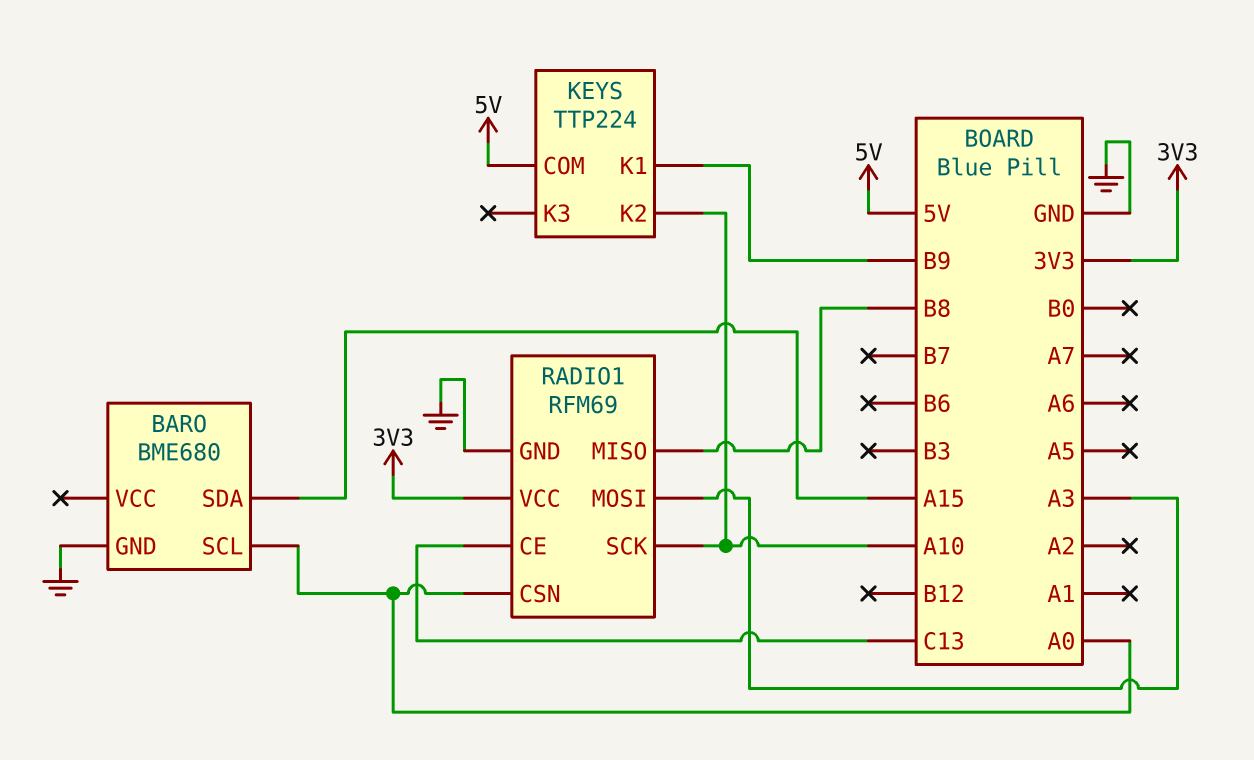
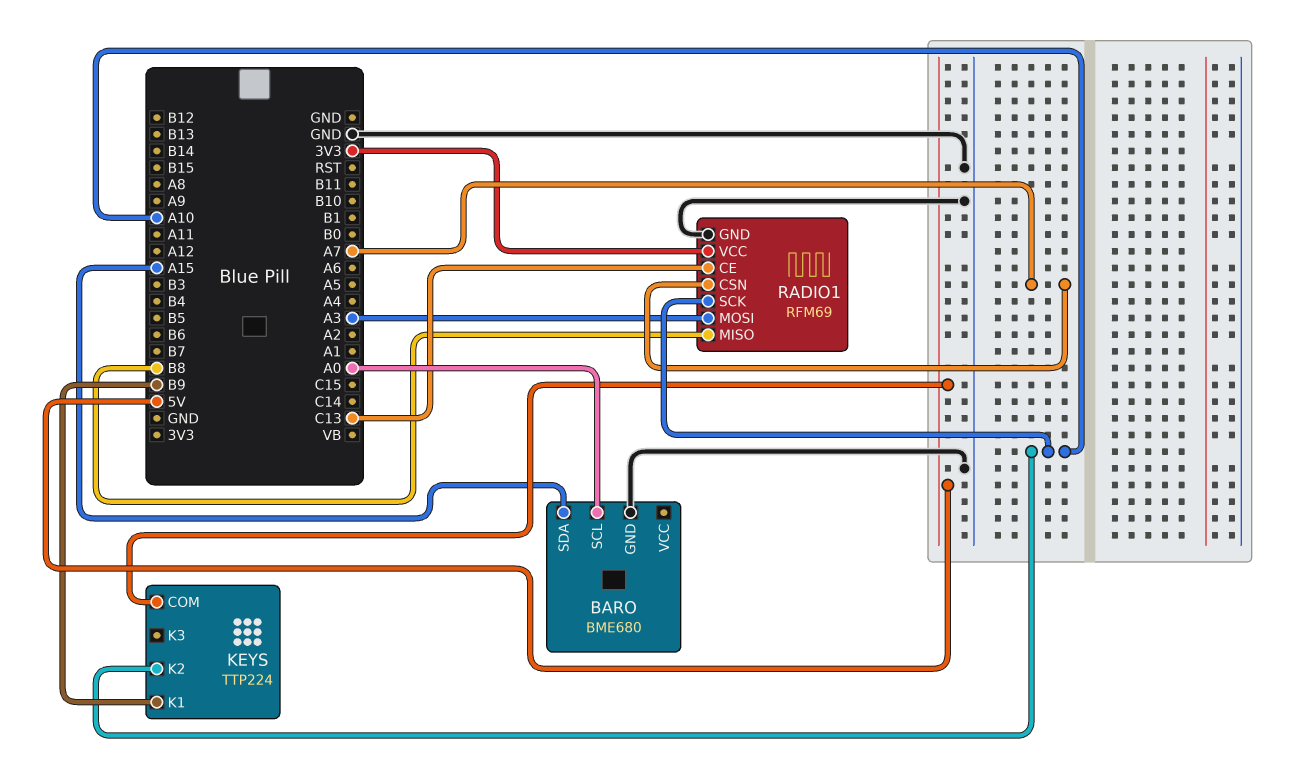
RADIO1 pin CSN: A0 -> A7

